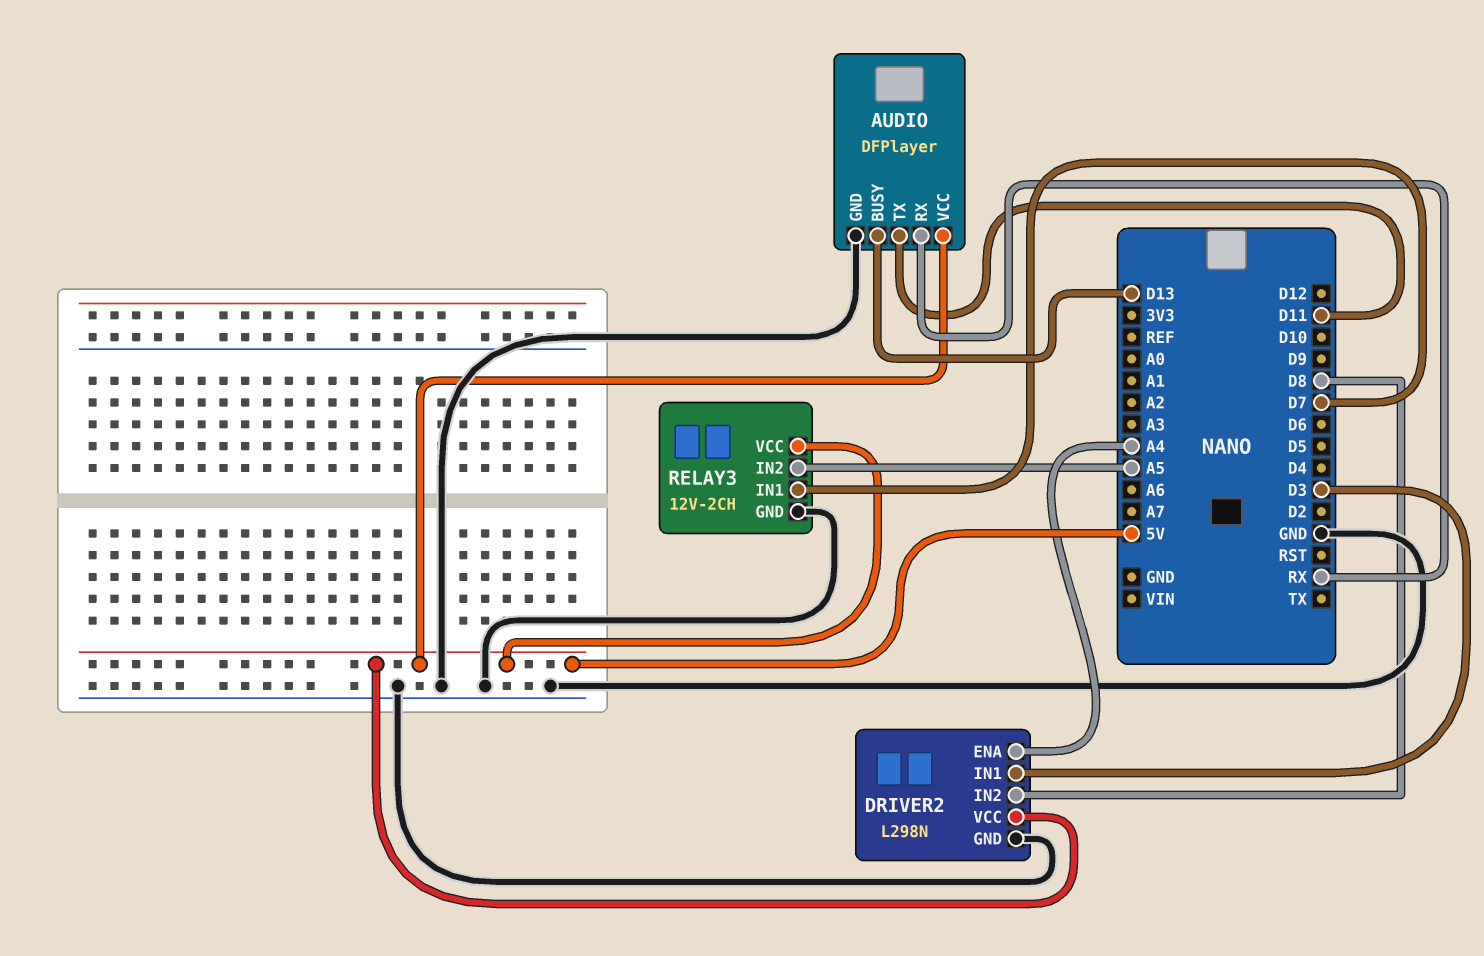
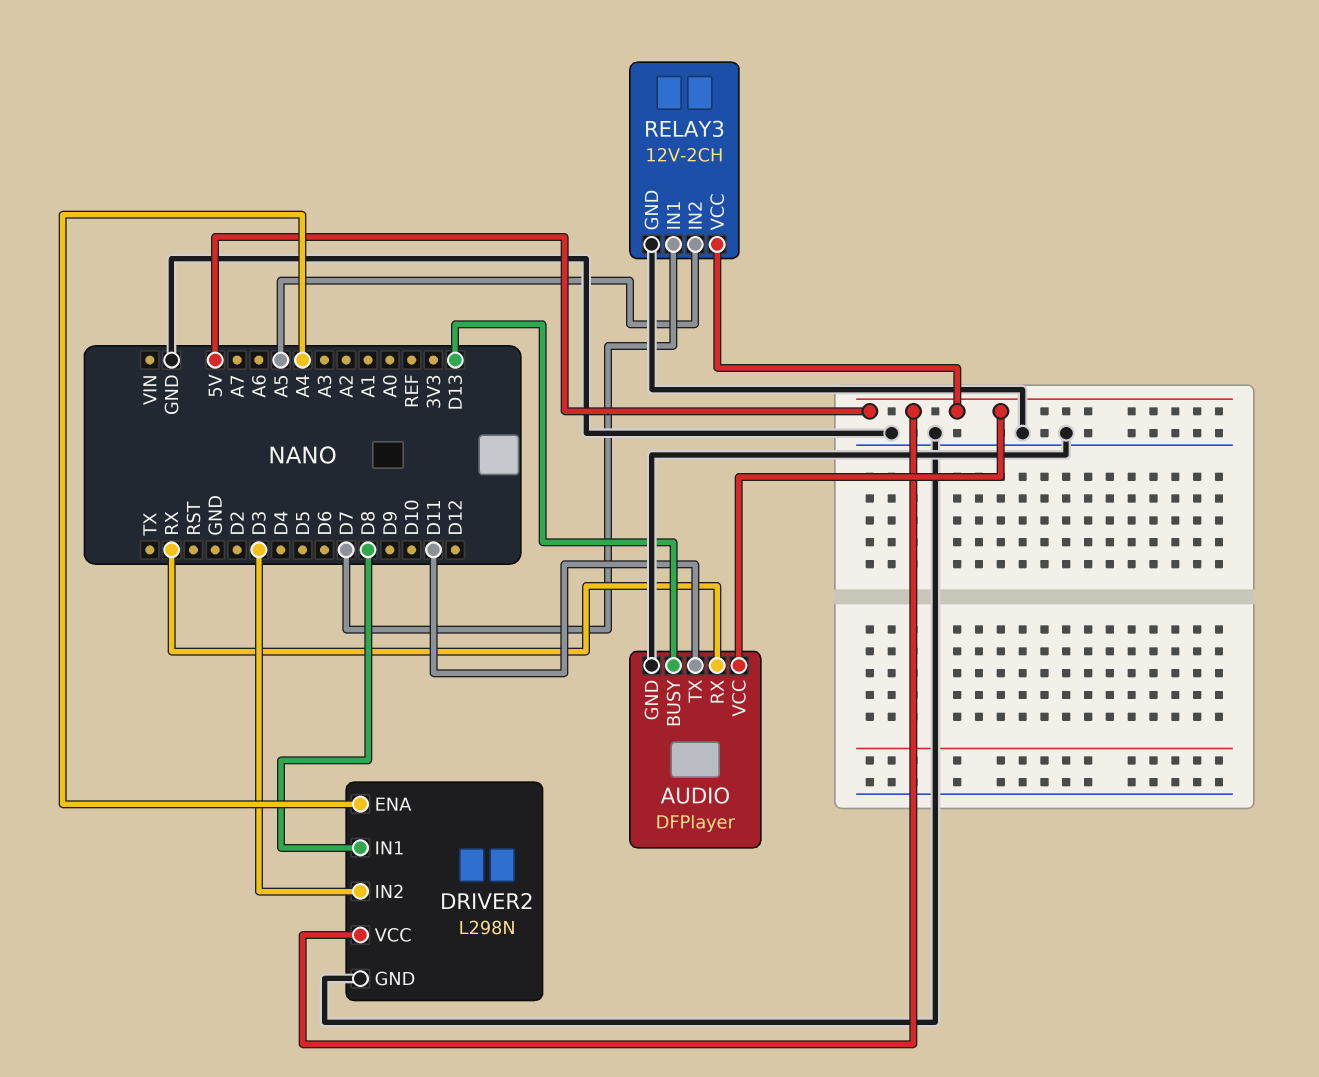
DRIVER2 pin IN1: D3 -> D8
DRIVER2 pin IN2: D8 -> D3

